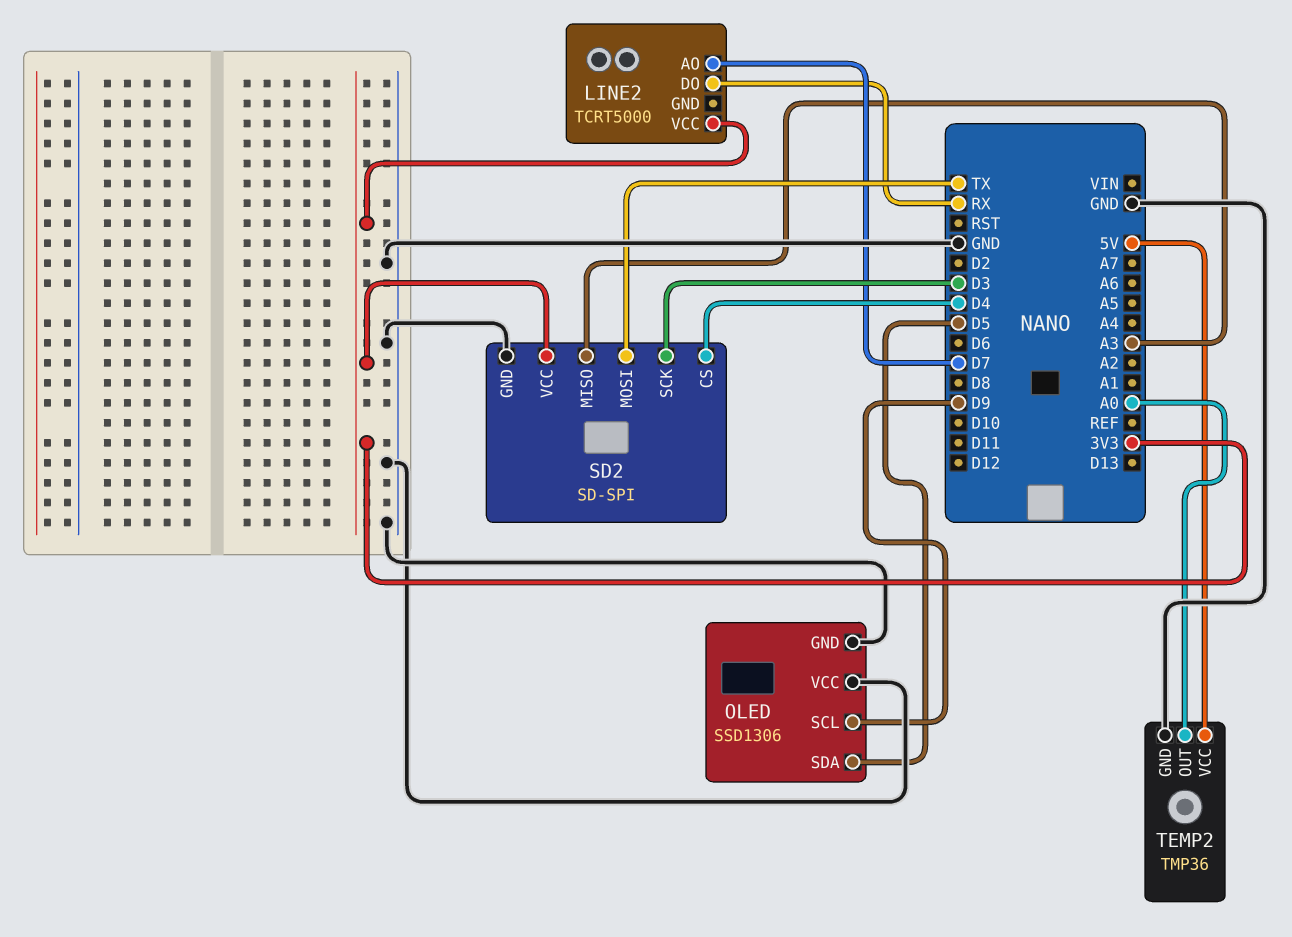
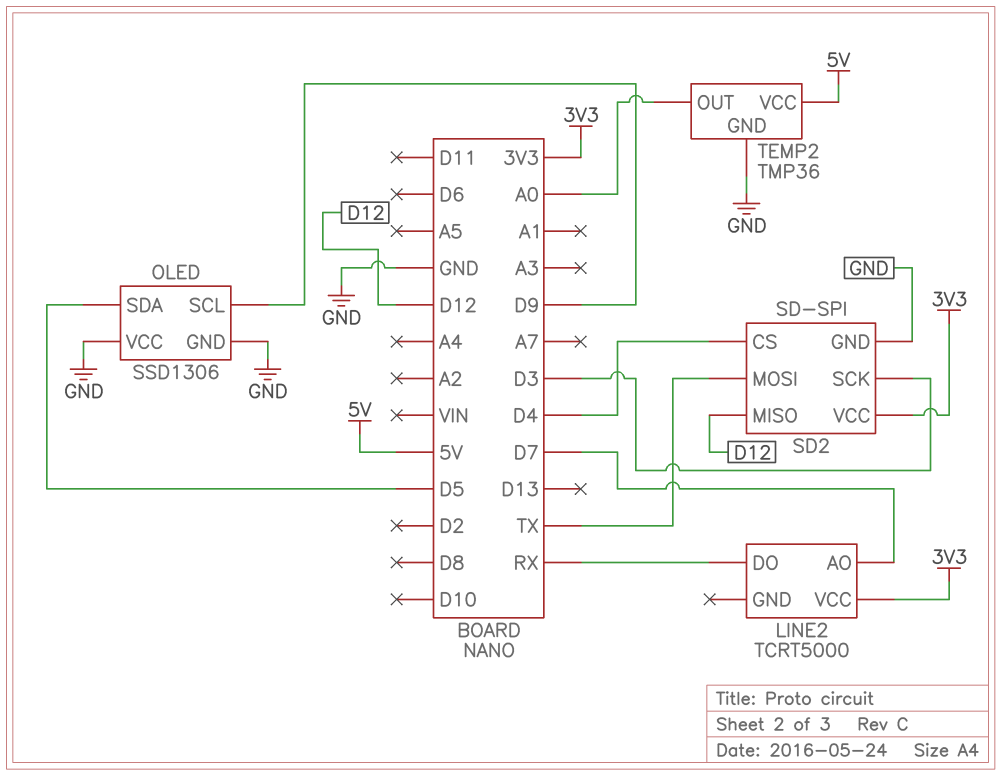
SD2 pin MISO: A3 -> D12

